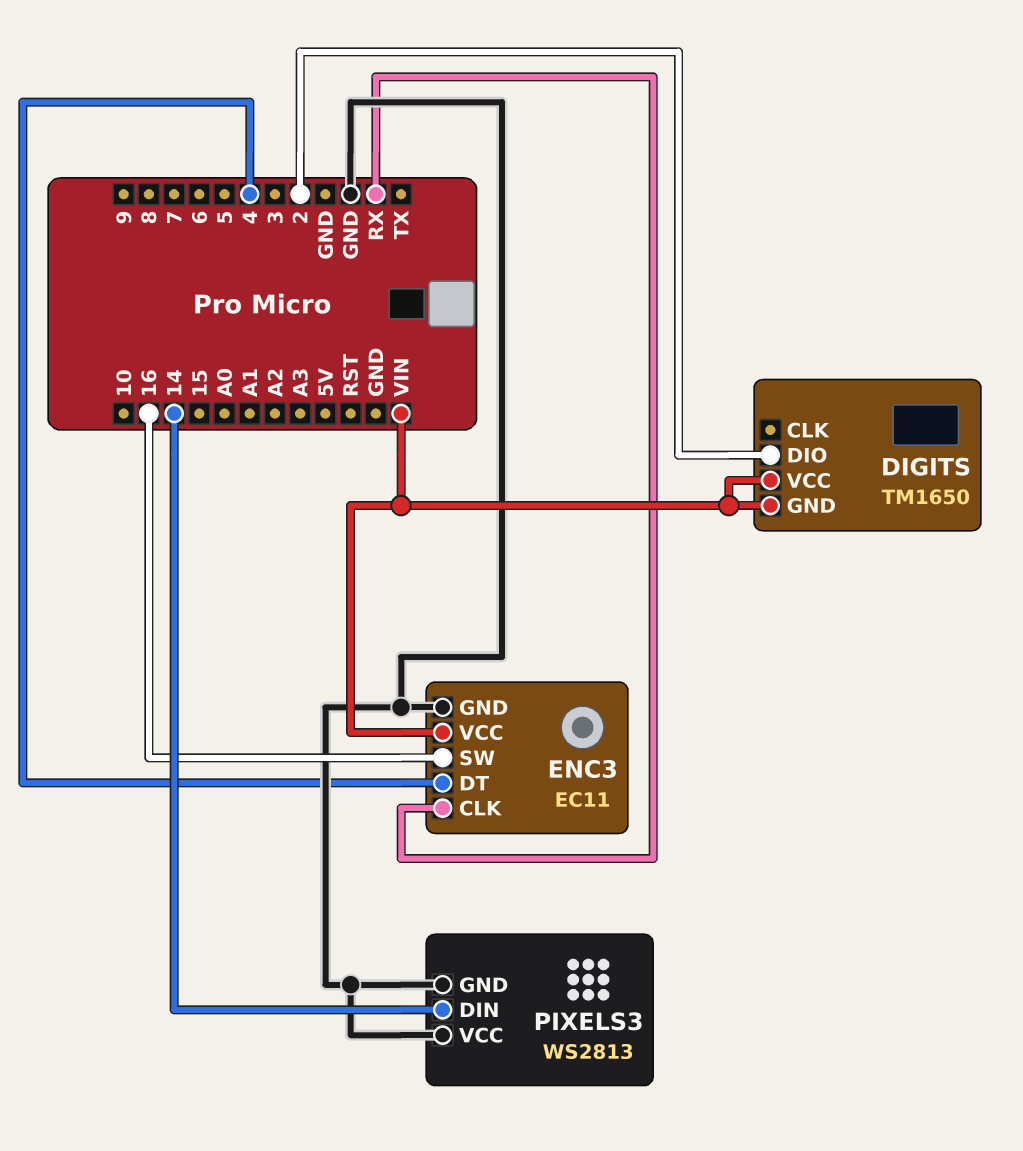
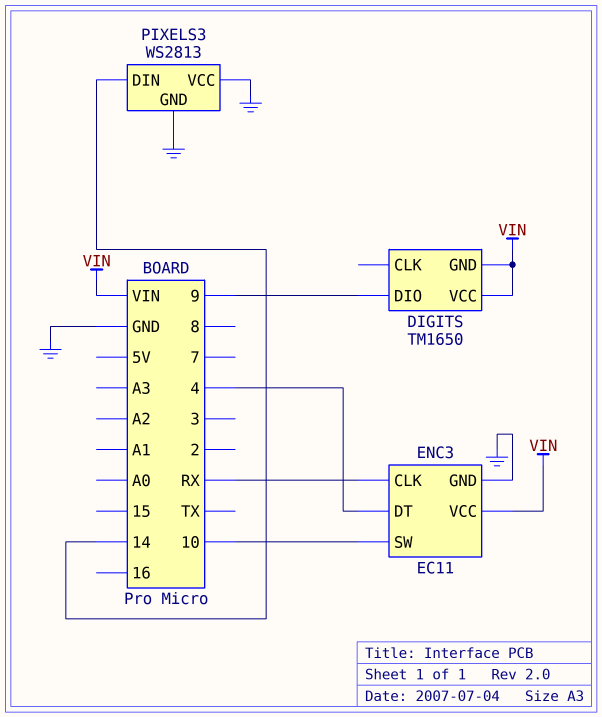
DIGITS pin DIO: 2 -> 9
ENC3 pin SW: 16 -> 10

